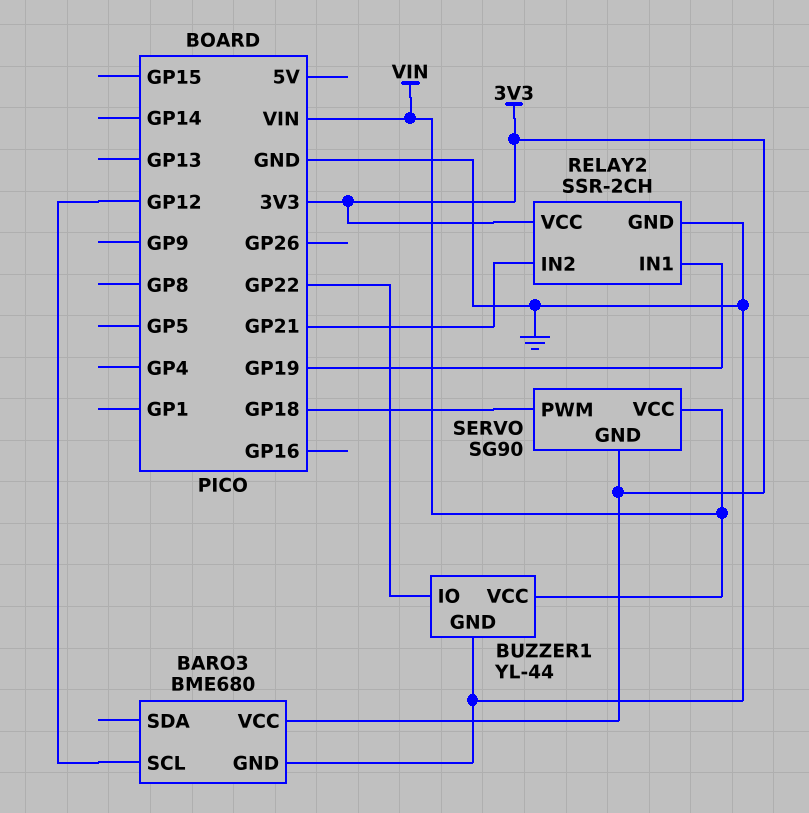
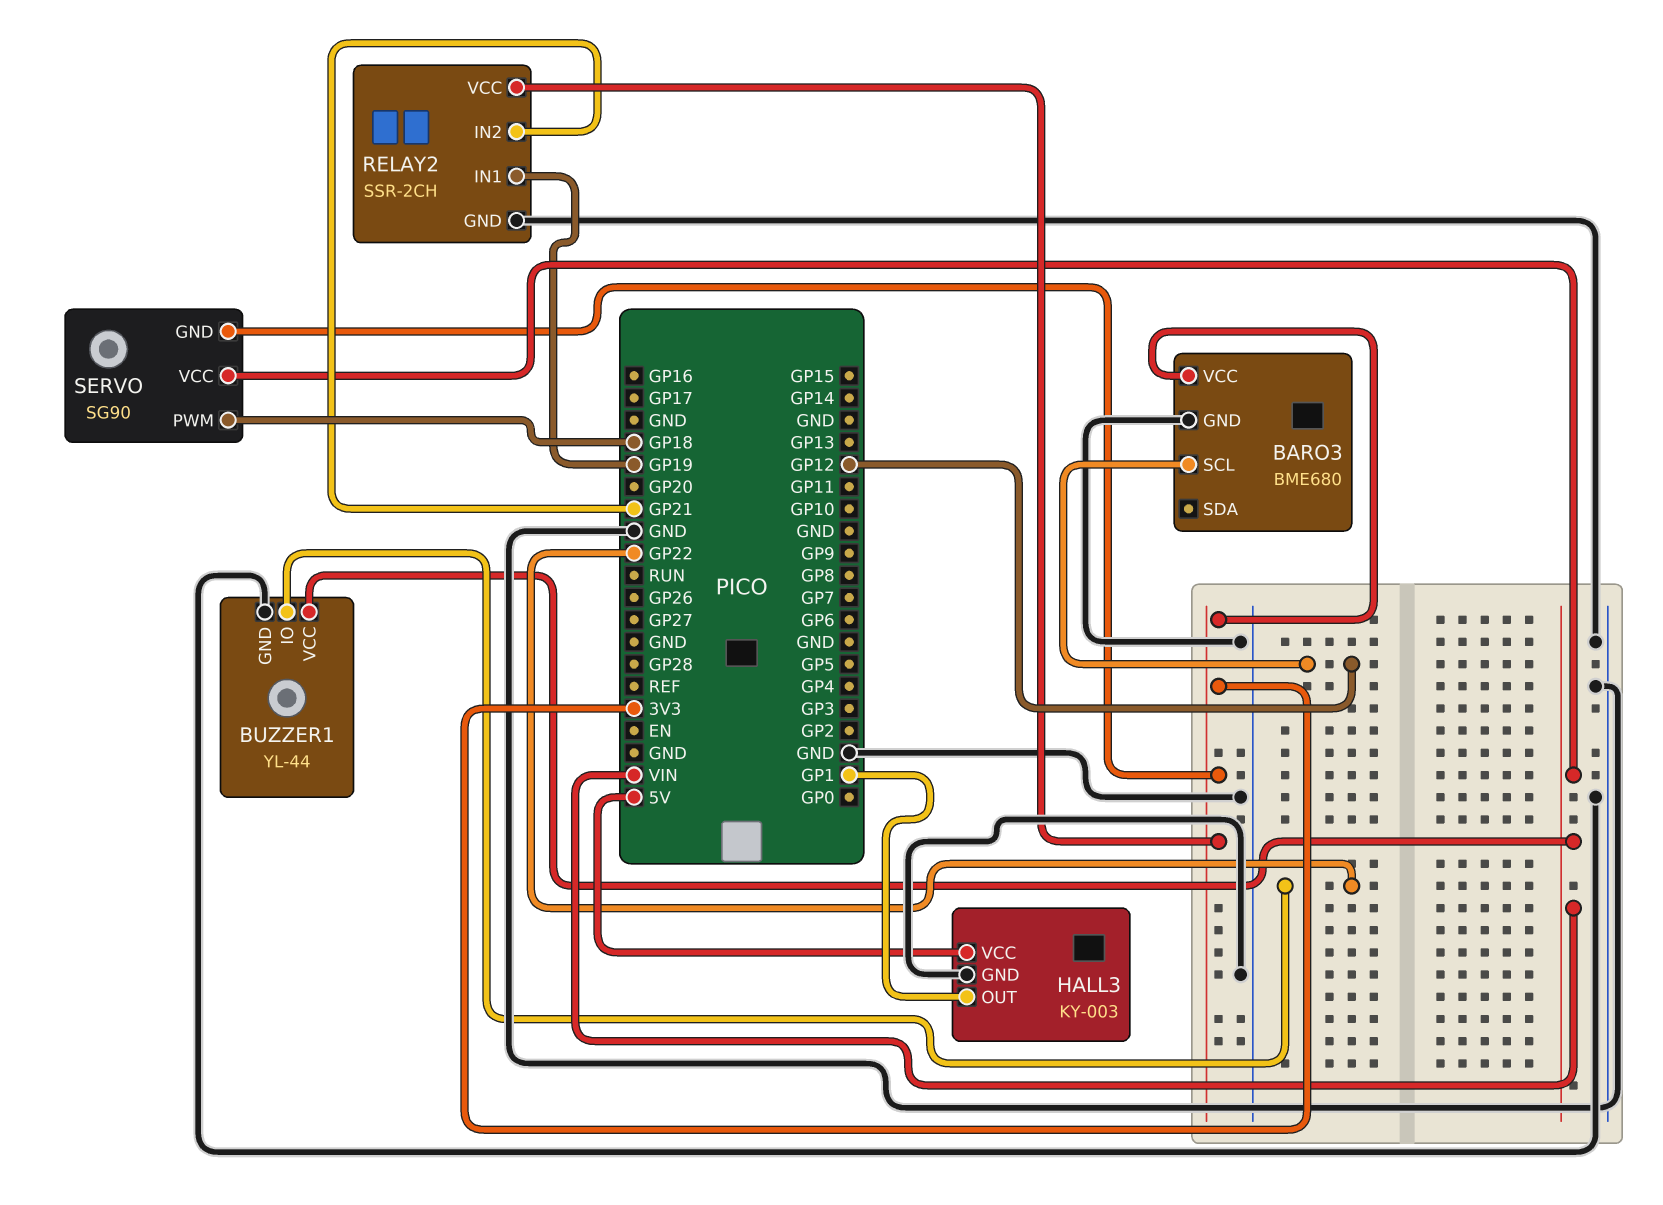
HALL3: none -> KY-003
HALL3 pin GND: none -> GND
HALL3 pin OUT: none -> GP1
HALL3 pin VCC: none -> 5V

